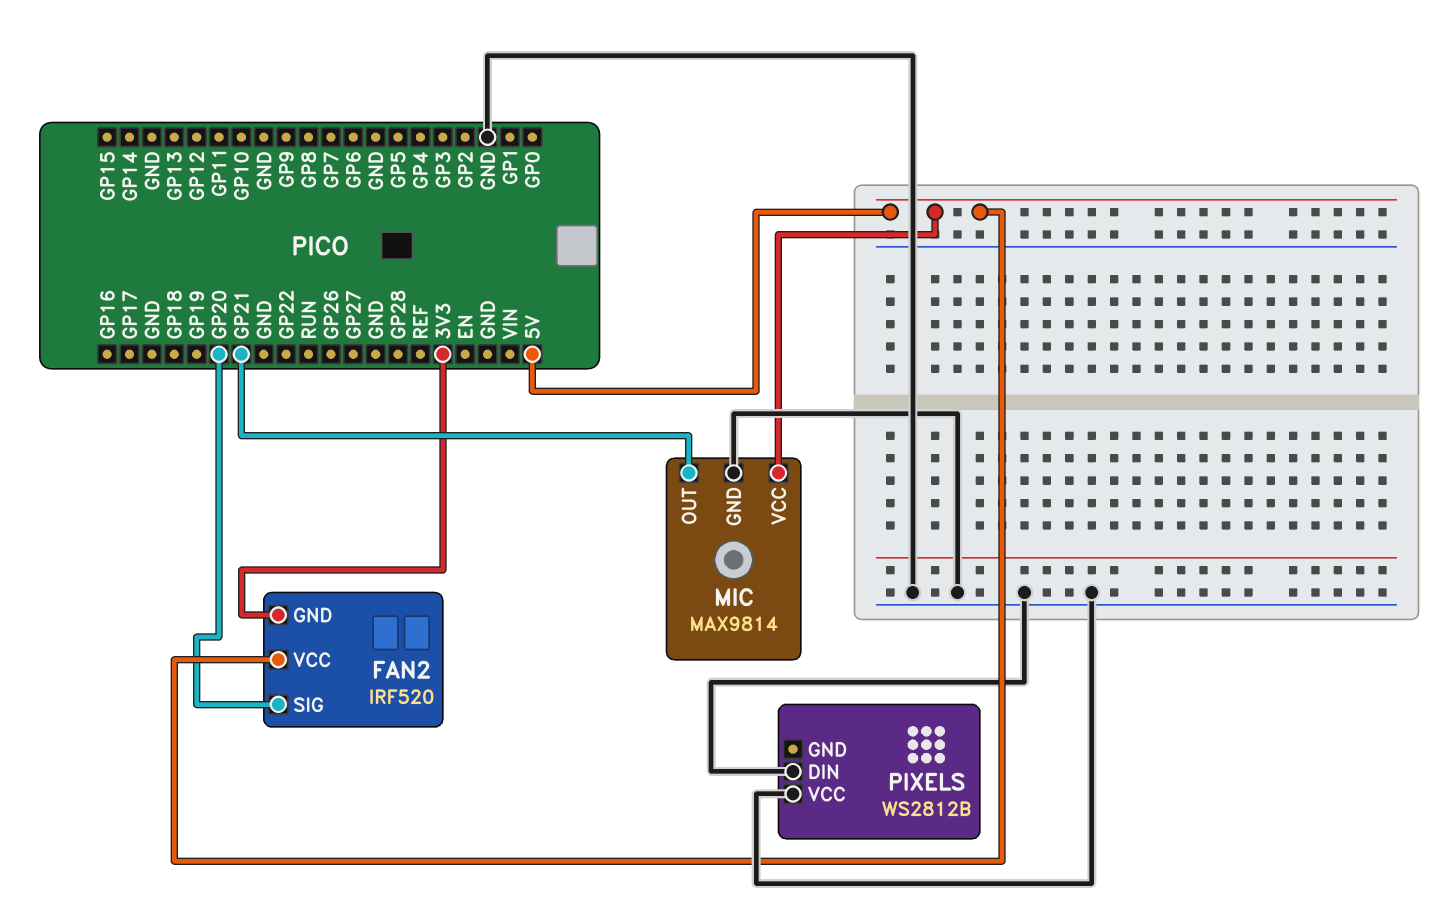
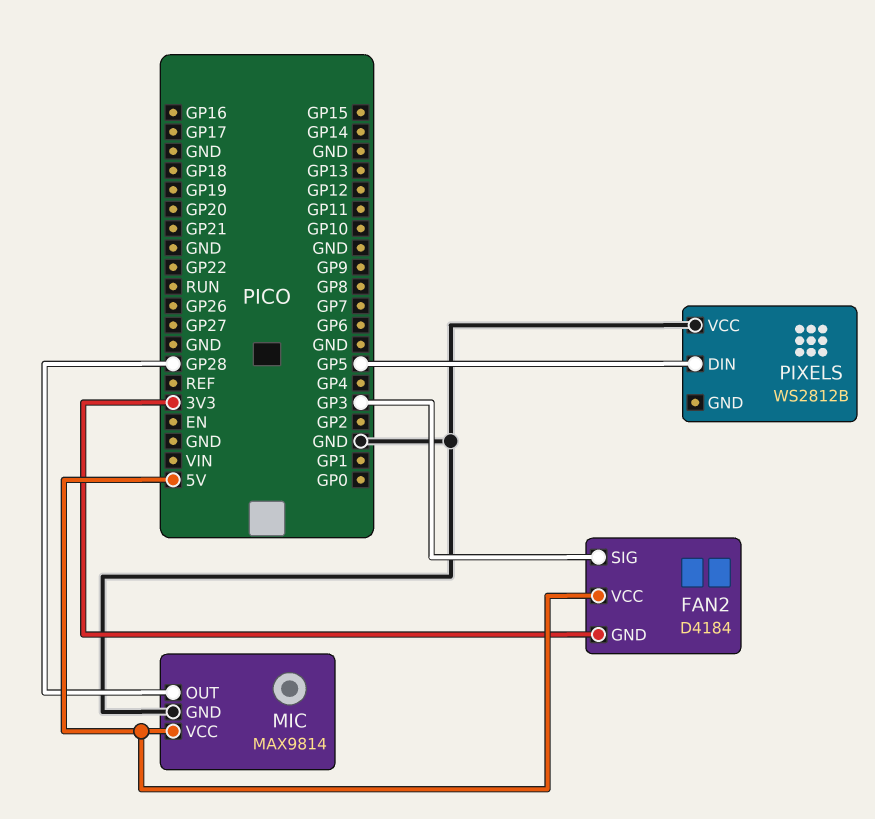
FAN2: IRF520 -> D4184
FAN2 pin SIG: GP20 -> GP3
MIC pin OUT: GP21 -> GP28
PIXELS pin DIN: GND -> GP5

